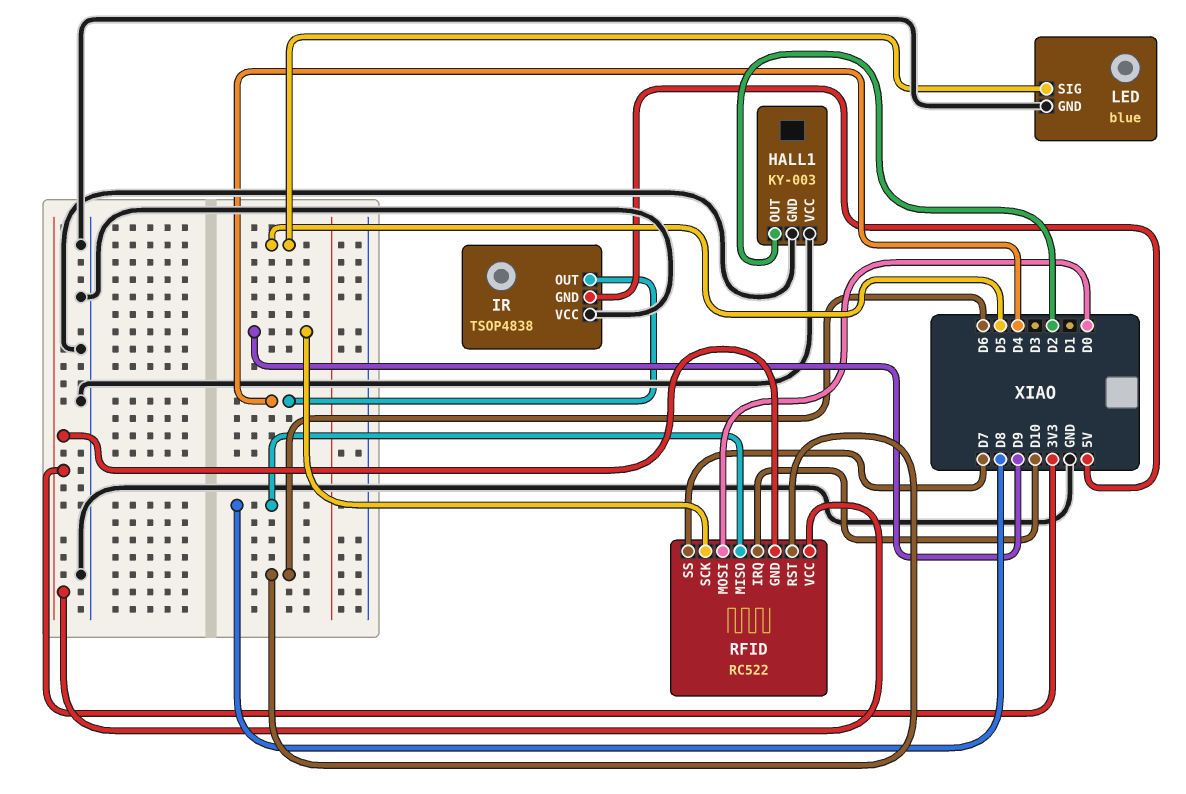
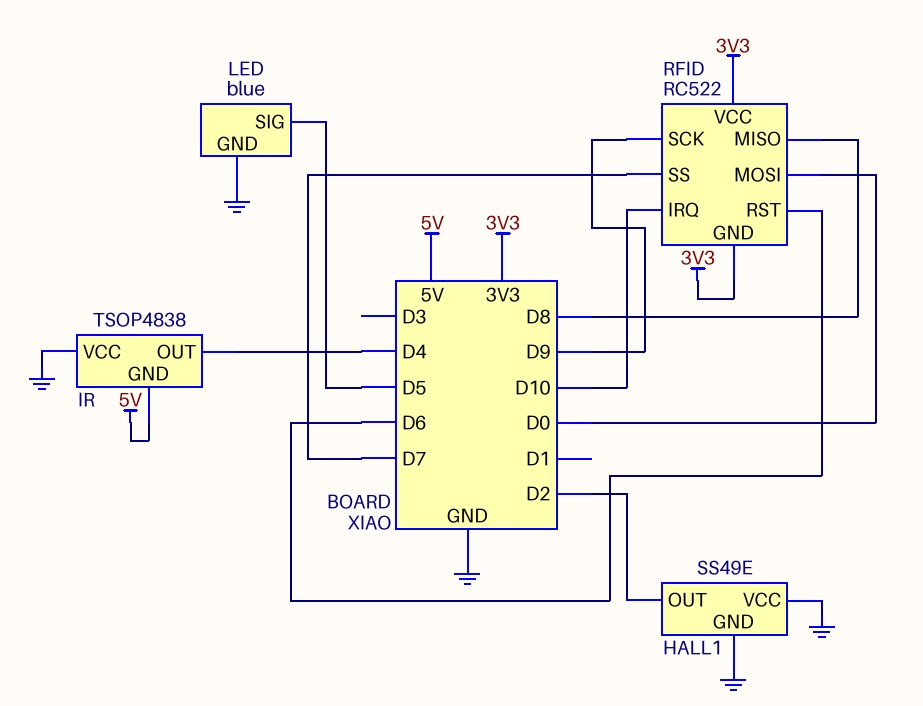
HALL1: KY-003 -> SS49E

